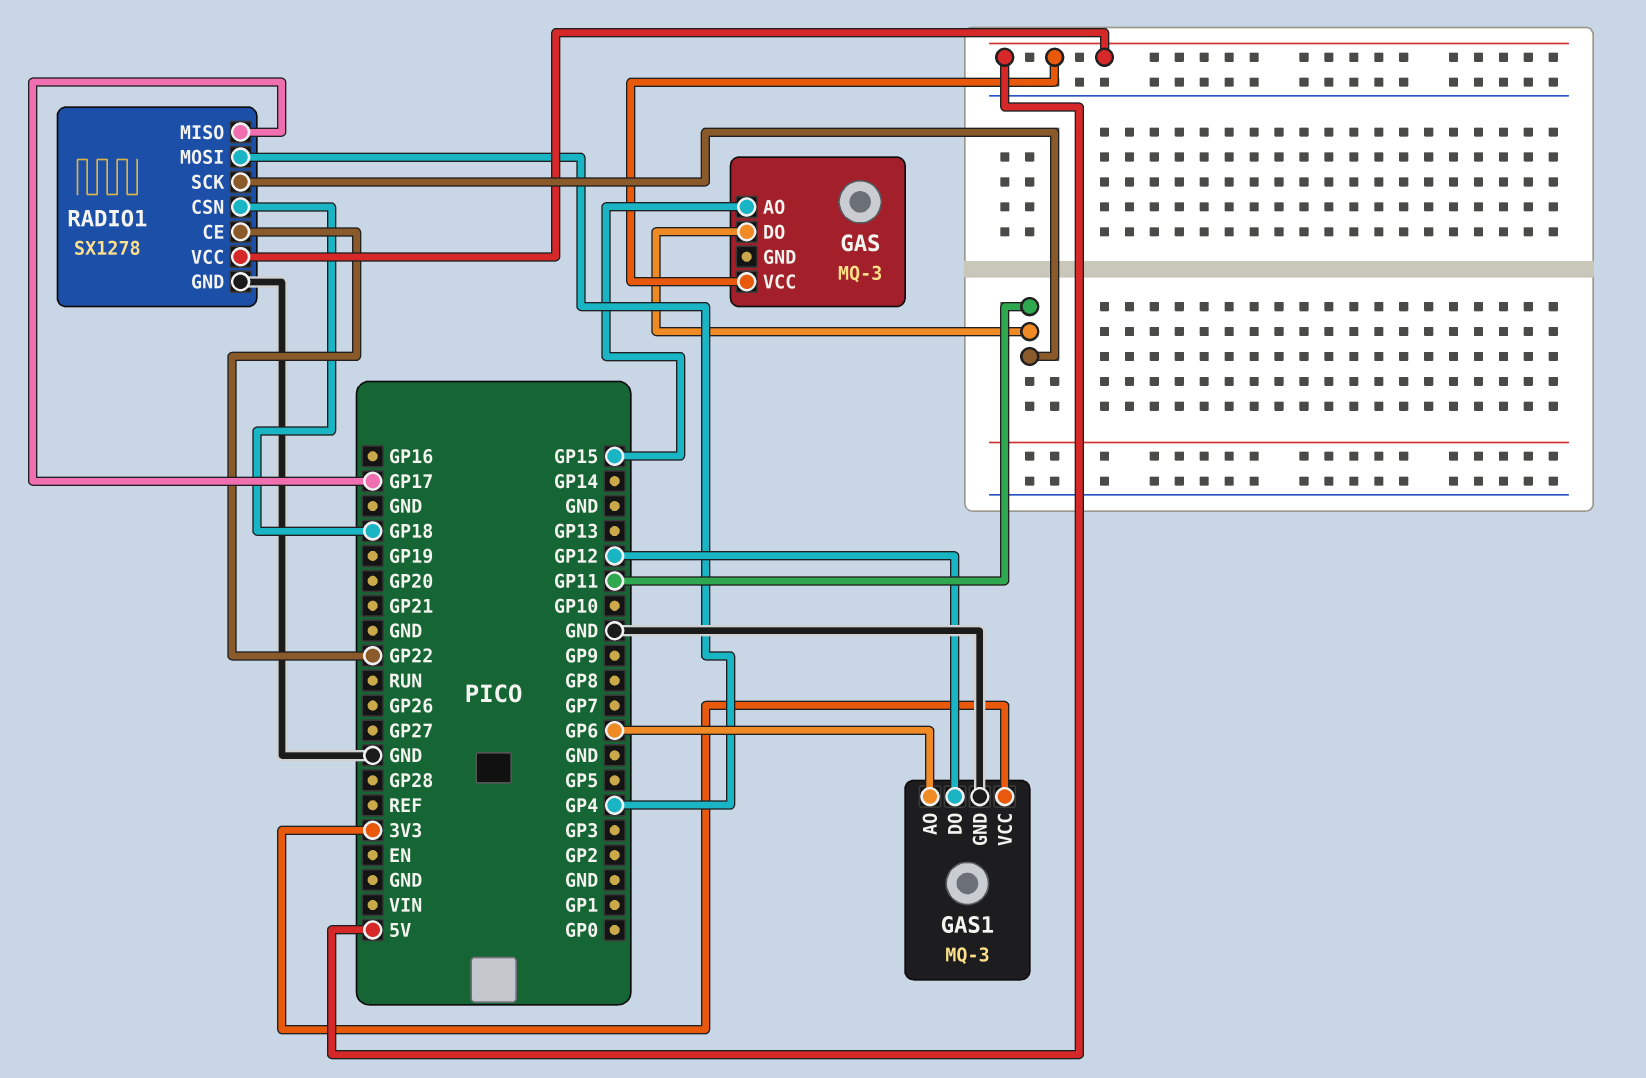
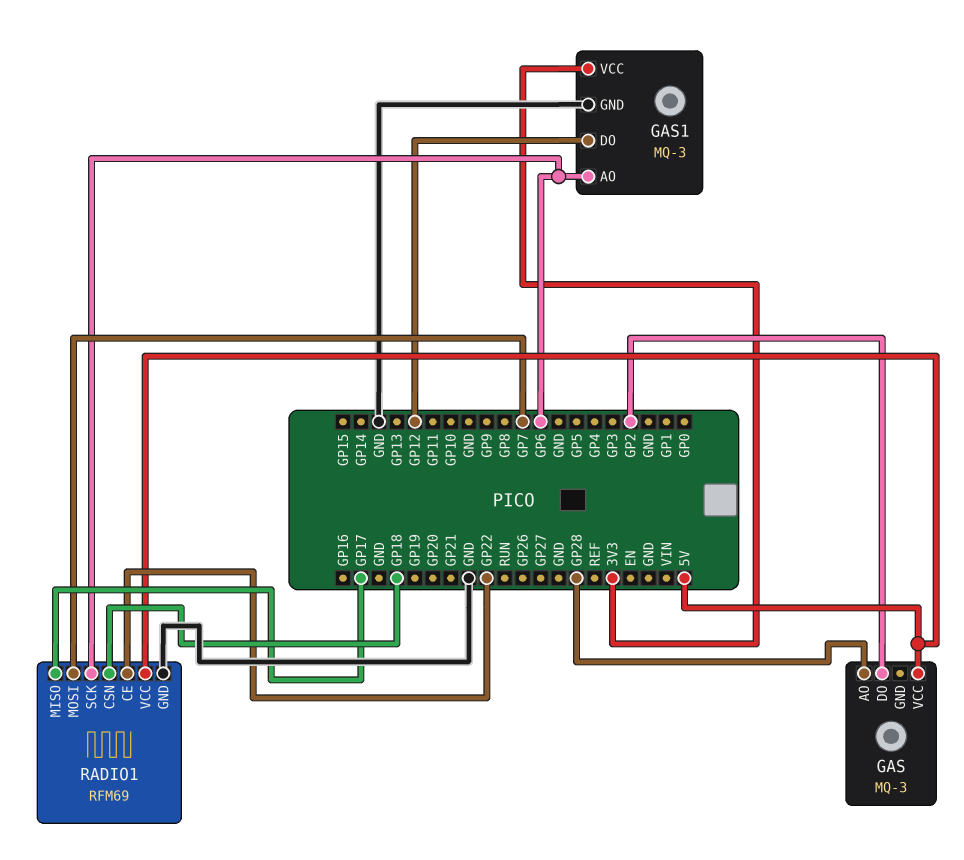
GAS pin AO: GP15 -> GP28
GAS pin DO: GP11 -> GP2
RADIO1: SX1278 -> RFM69
RADIO1 pin MOSI: GP4 -> GP7
RADIO1 pin SCK: GP11 -> GP6

